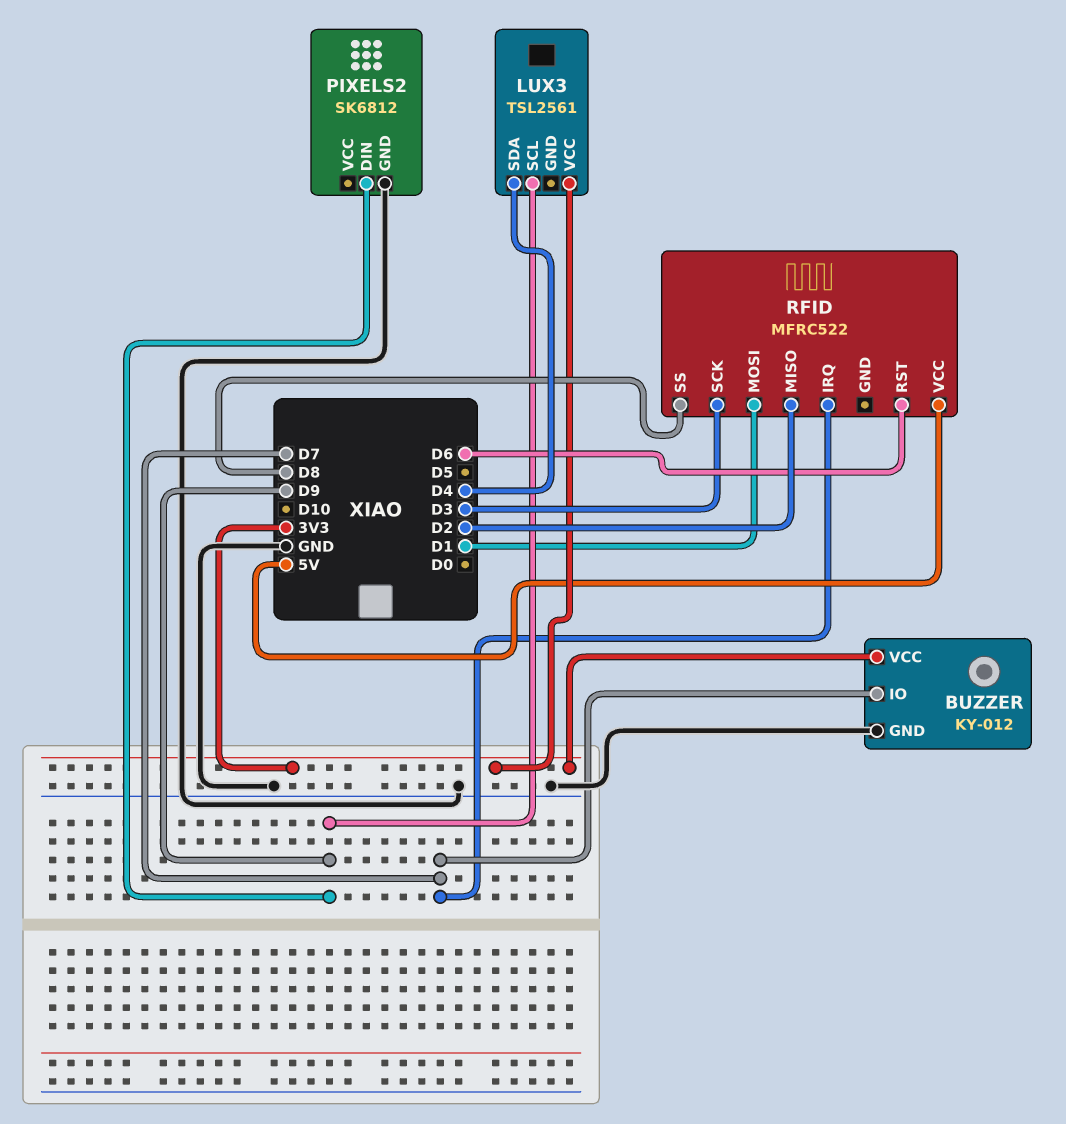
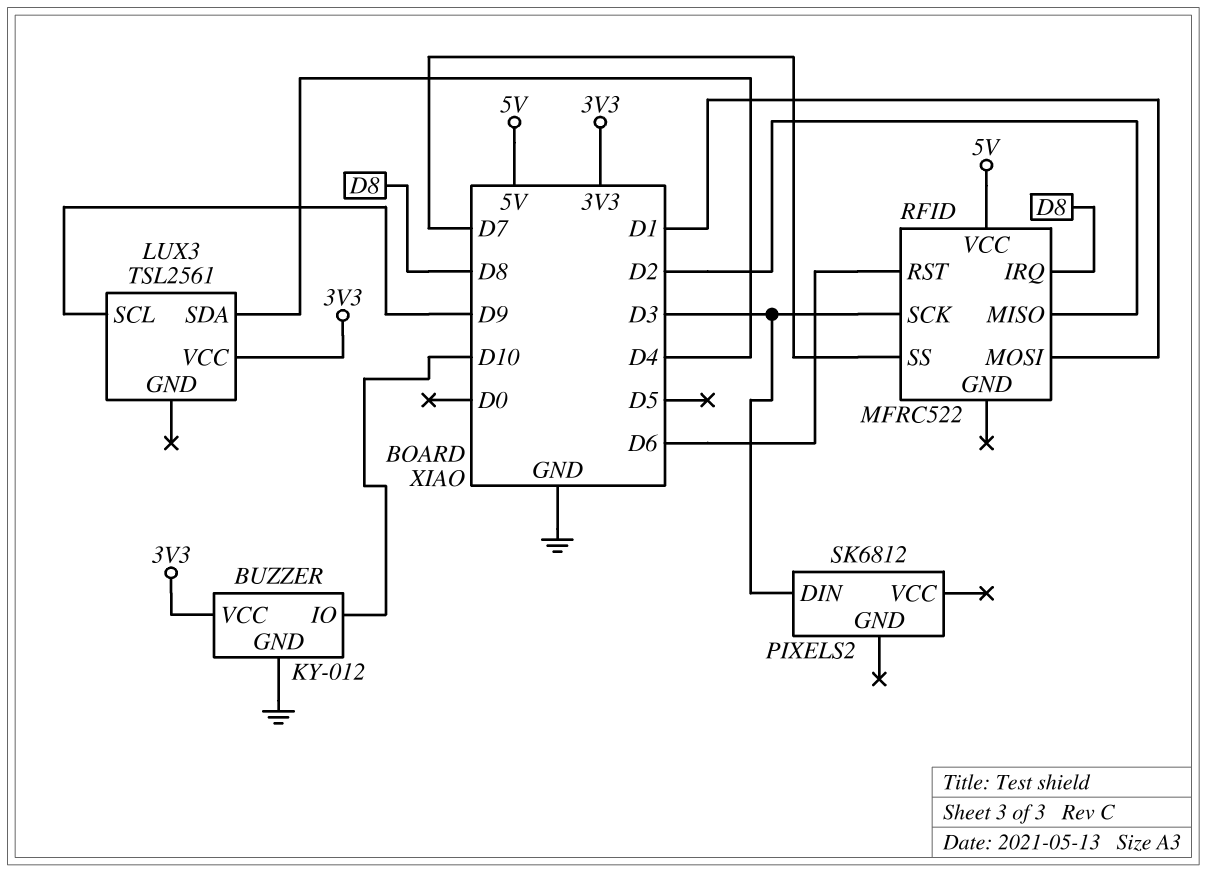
BUZZER pin IO: D7 -> D10
PIXELS2 pin DIN: D9 -> D3
PIXELS2 pin GND: GND -> none
RFID pin IRQ: D7 -> D8
RFID pin SS: D8 -> D7

